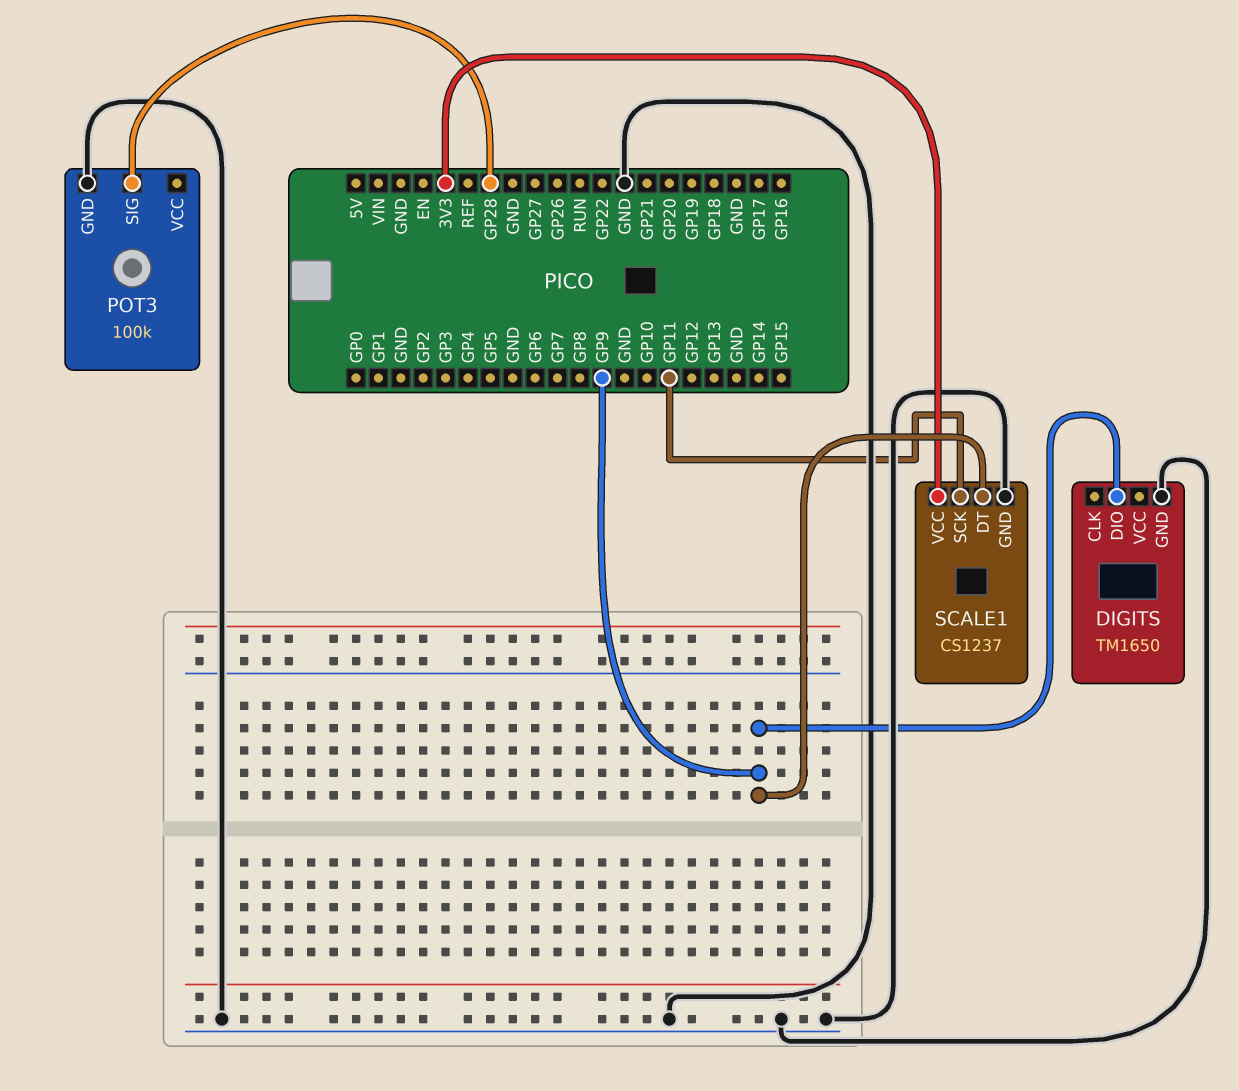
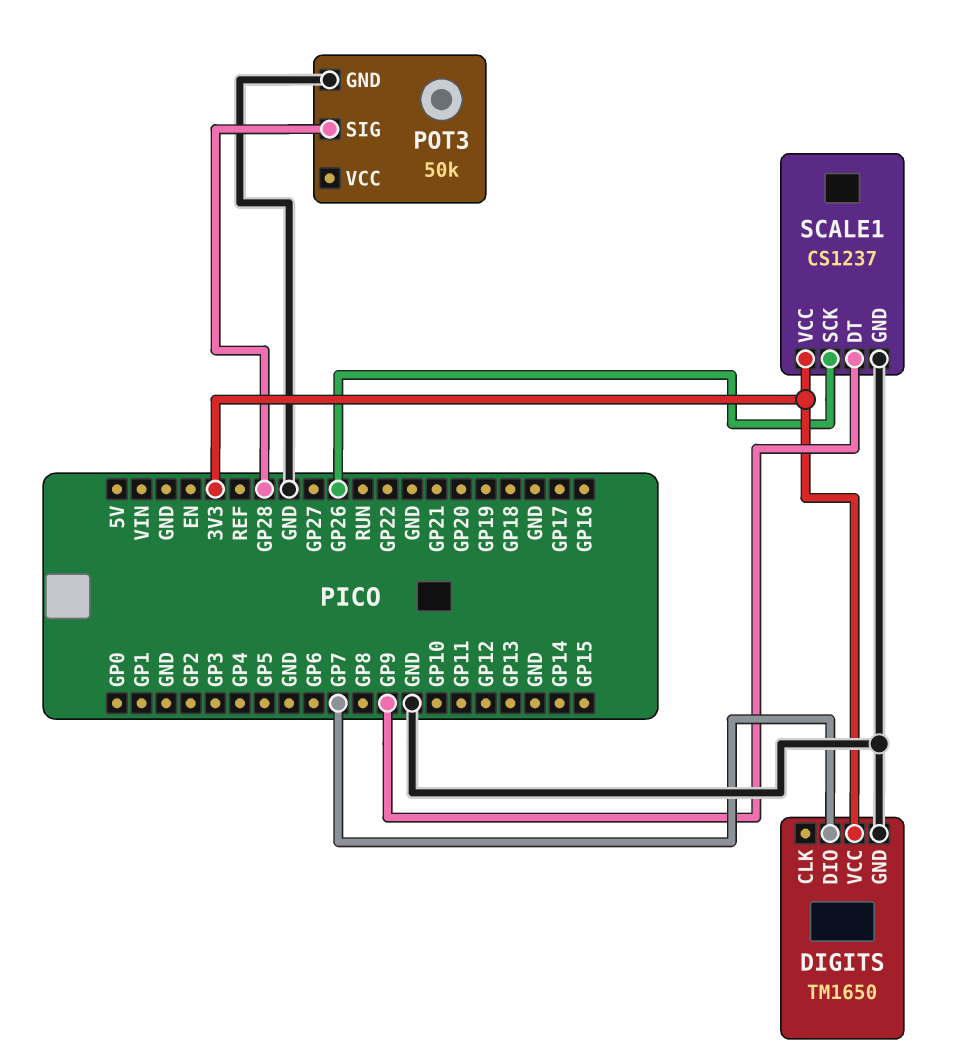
DIGITS pin DIO: GP9 -> GP7
DIGITS pin VCC: none -> 3V3
POT3: 100k -> 50k
SCALE1 pin SCK: GP11 -> GP26

